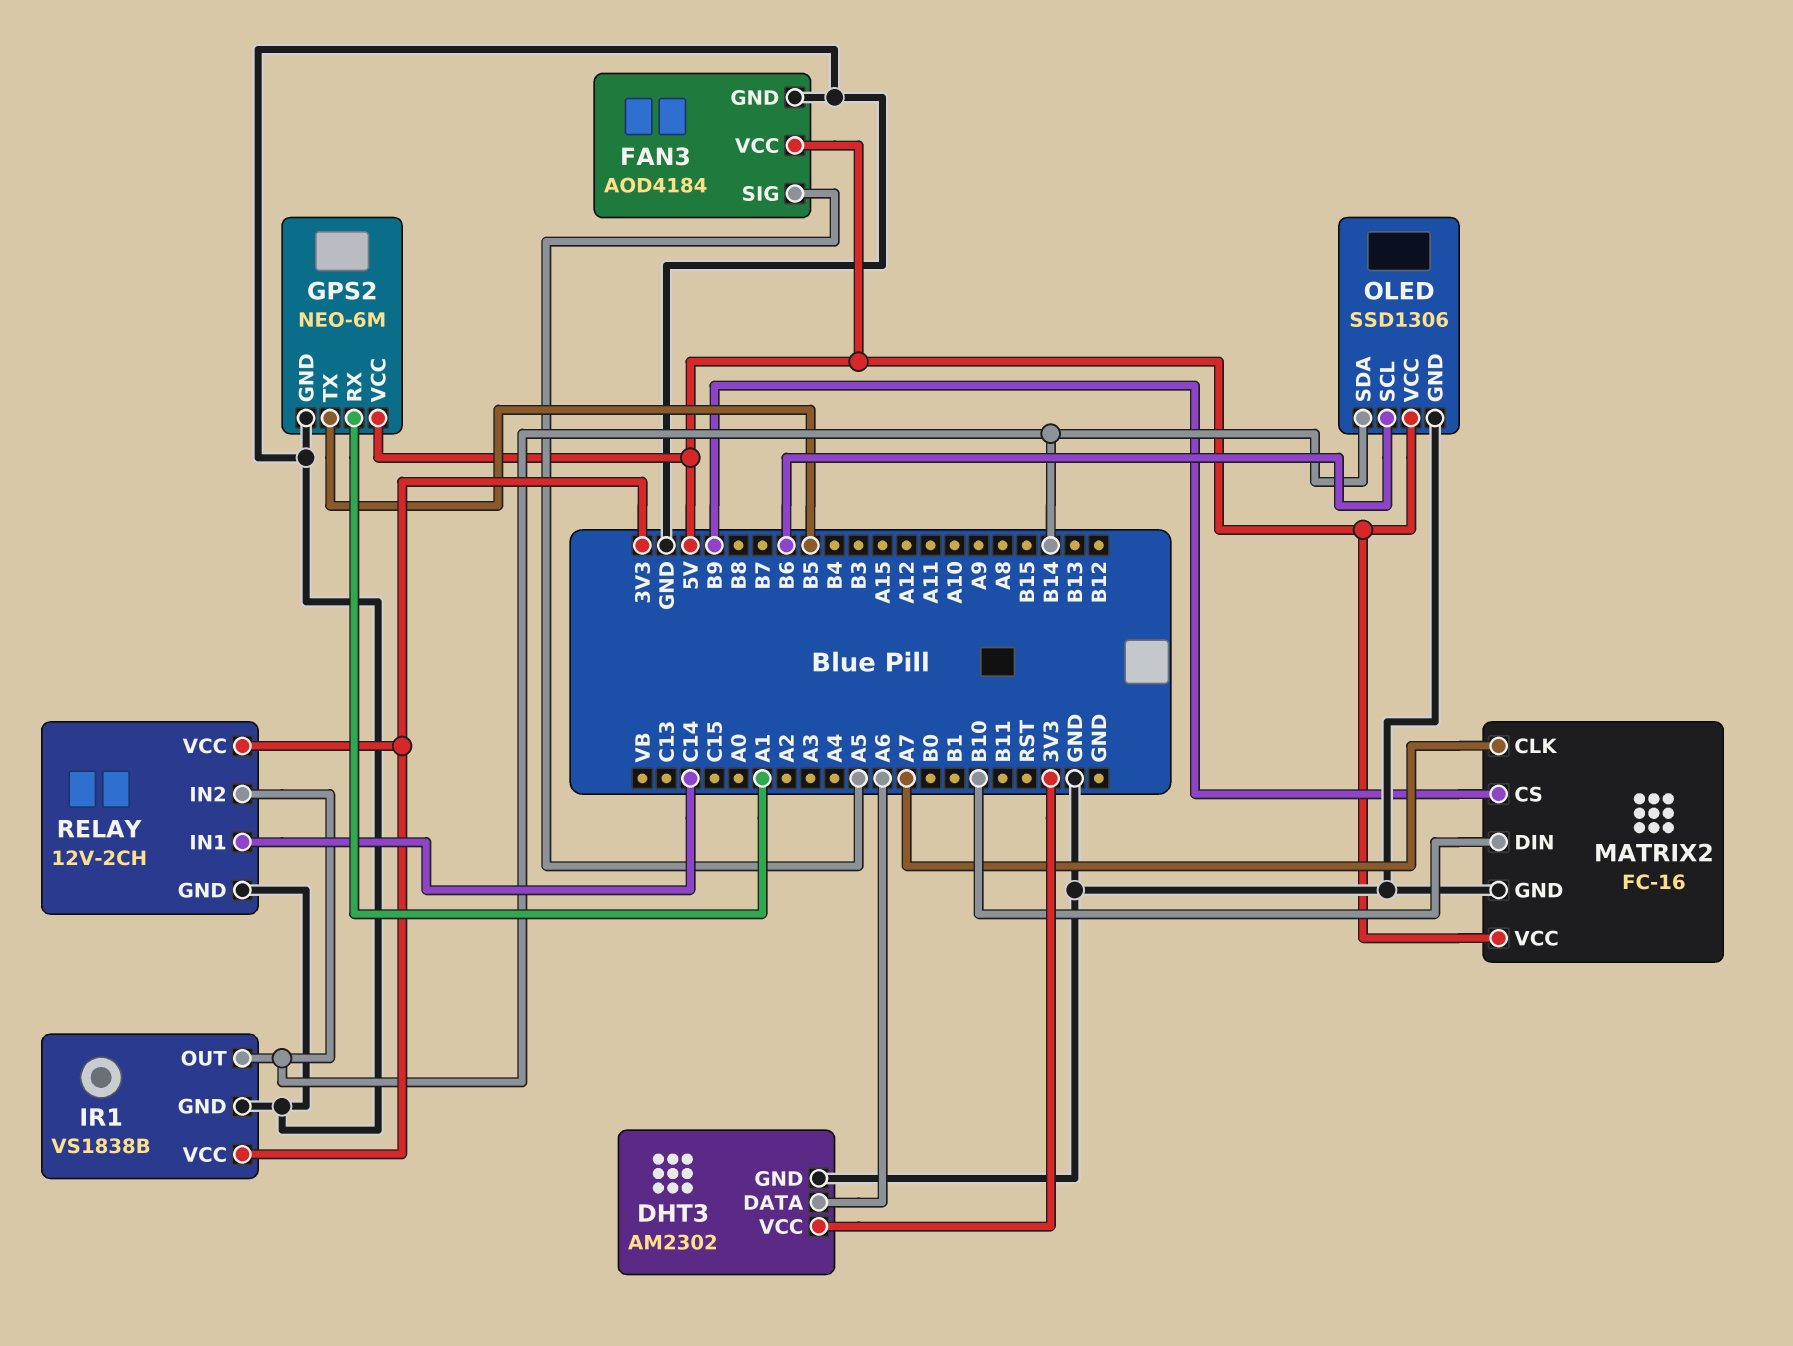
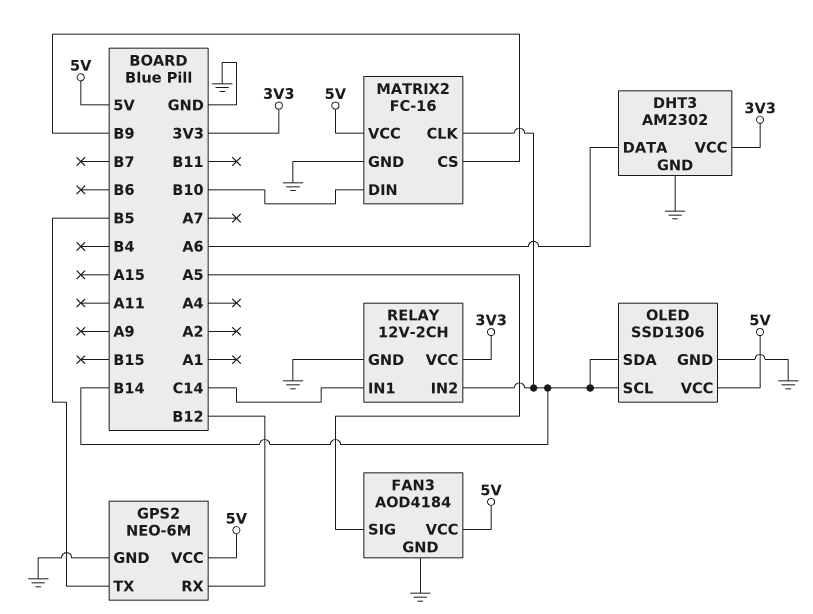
GPS2 pin RX: A1 -> B12
IR1: VS1838B -> none
IR1 pin GND: GND -> none
IR1 pin OUT: B14 -> none
IR1 pin VCC: 3V3 -> none
MATRIX2 pin CLK: A7 -> B14
OLED pin SCL: B6 -> B14

